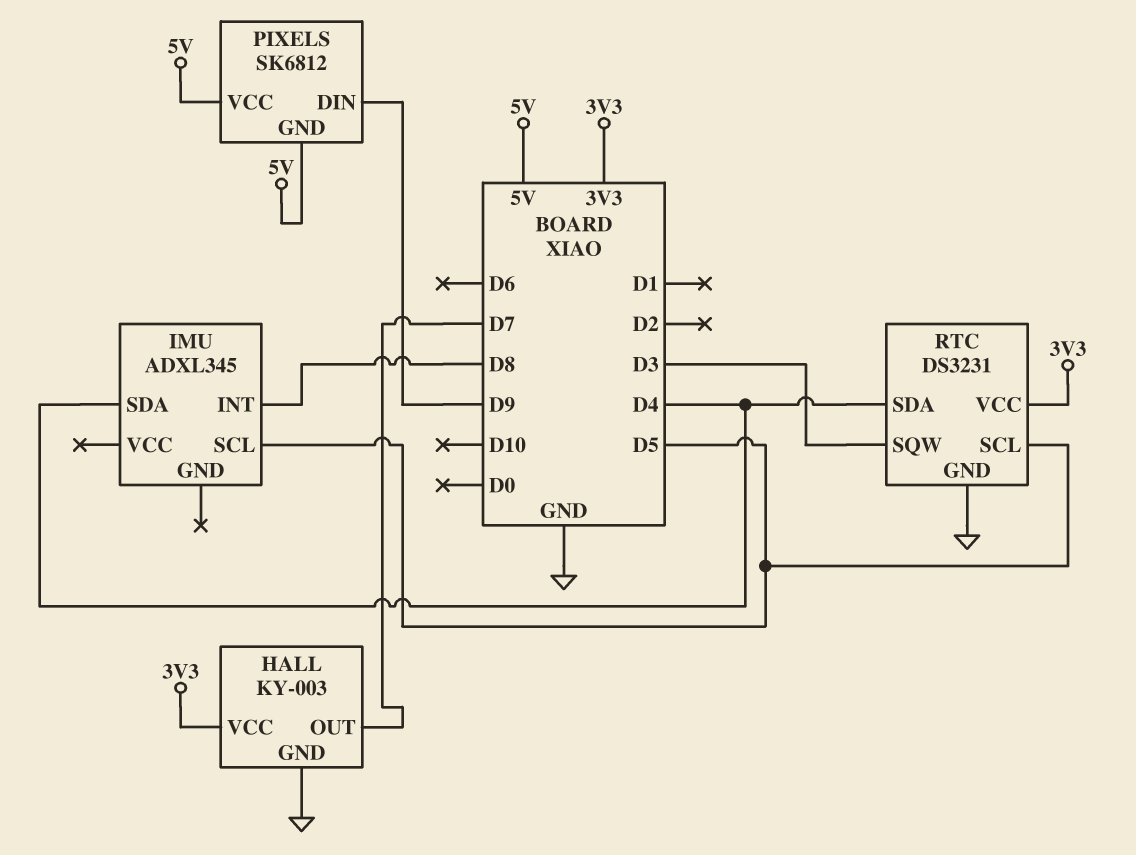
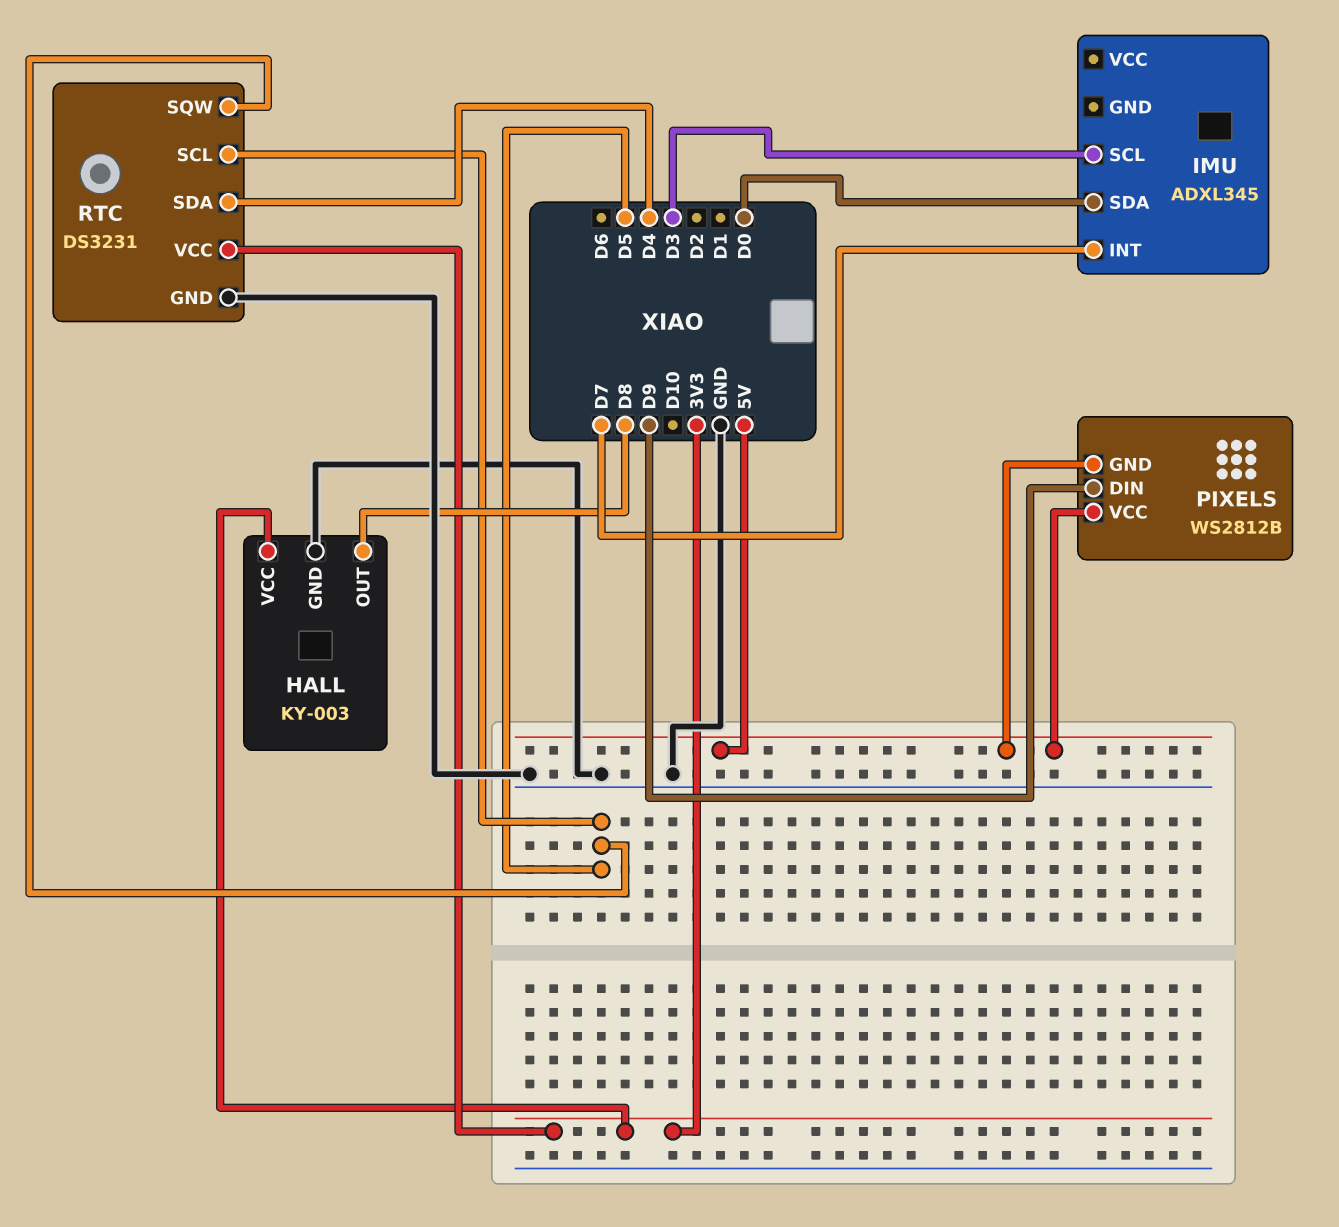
HALL pin OUT: D7 -> D8
IMU pin INT: D8 -> D7
IMU pin SCL: D5 -> D3
IMU pin SDA: D4 -> D0
PIXELS: SK6812 -> WS2812B
RTC pin SQW: D3 -> D5

